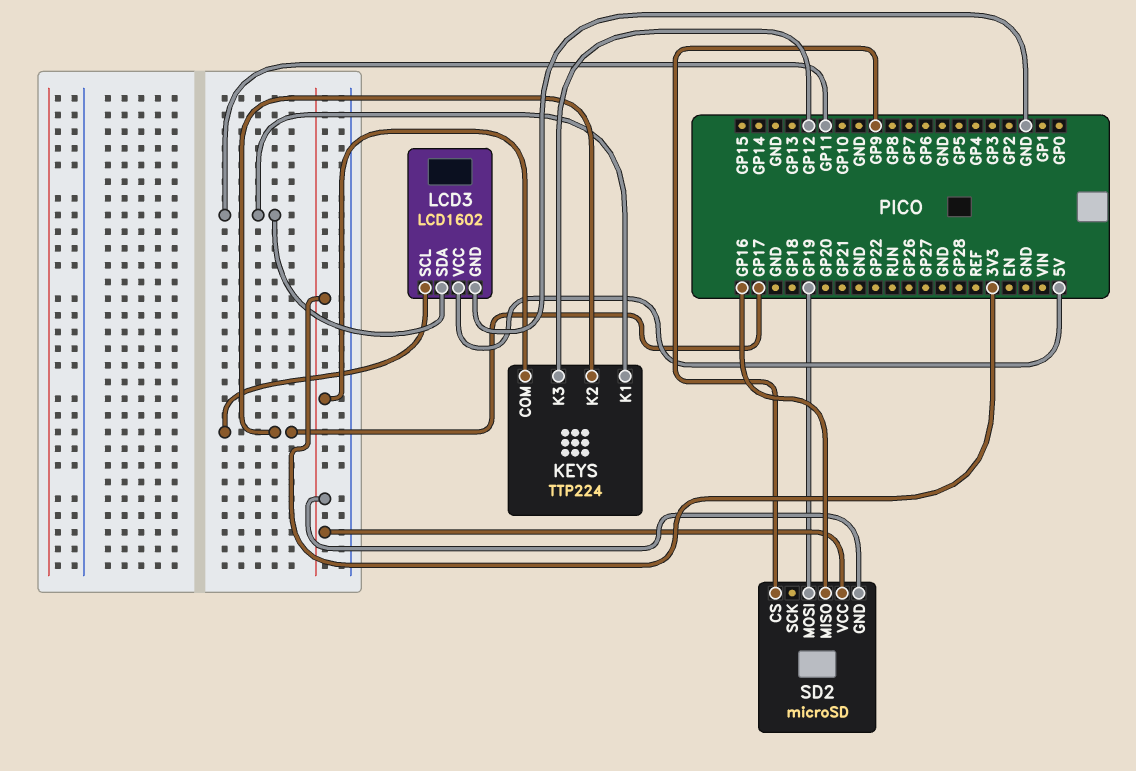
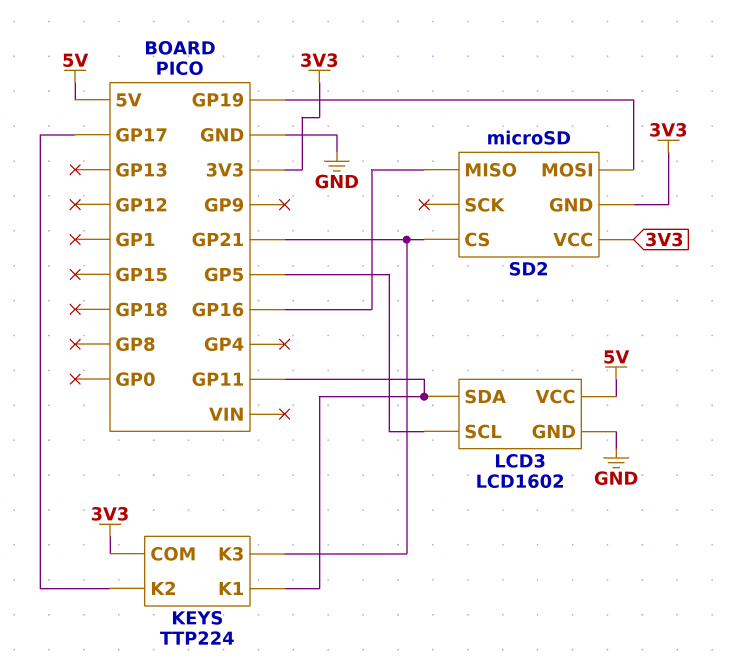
KEYS pin K3: GP12 -> GP21
LCD3 pin SCL: GP17 -> GP5
SD2 pin CS: GP9 -> GP21

